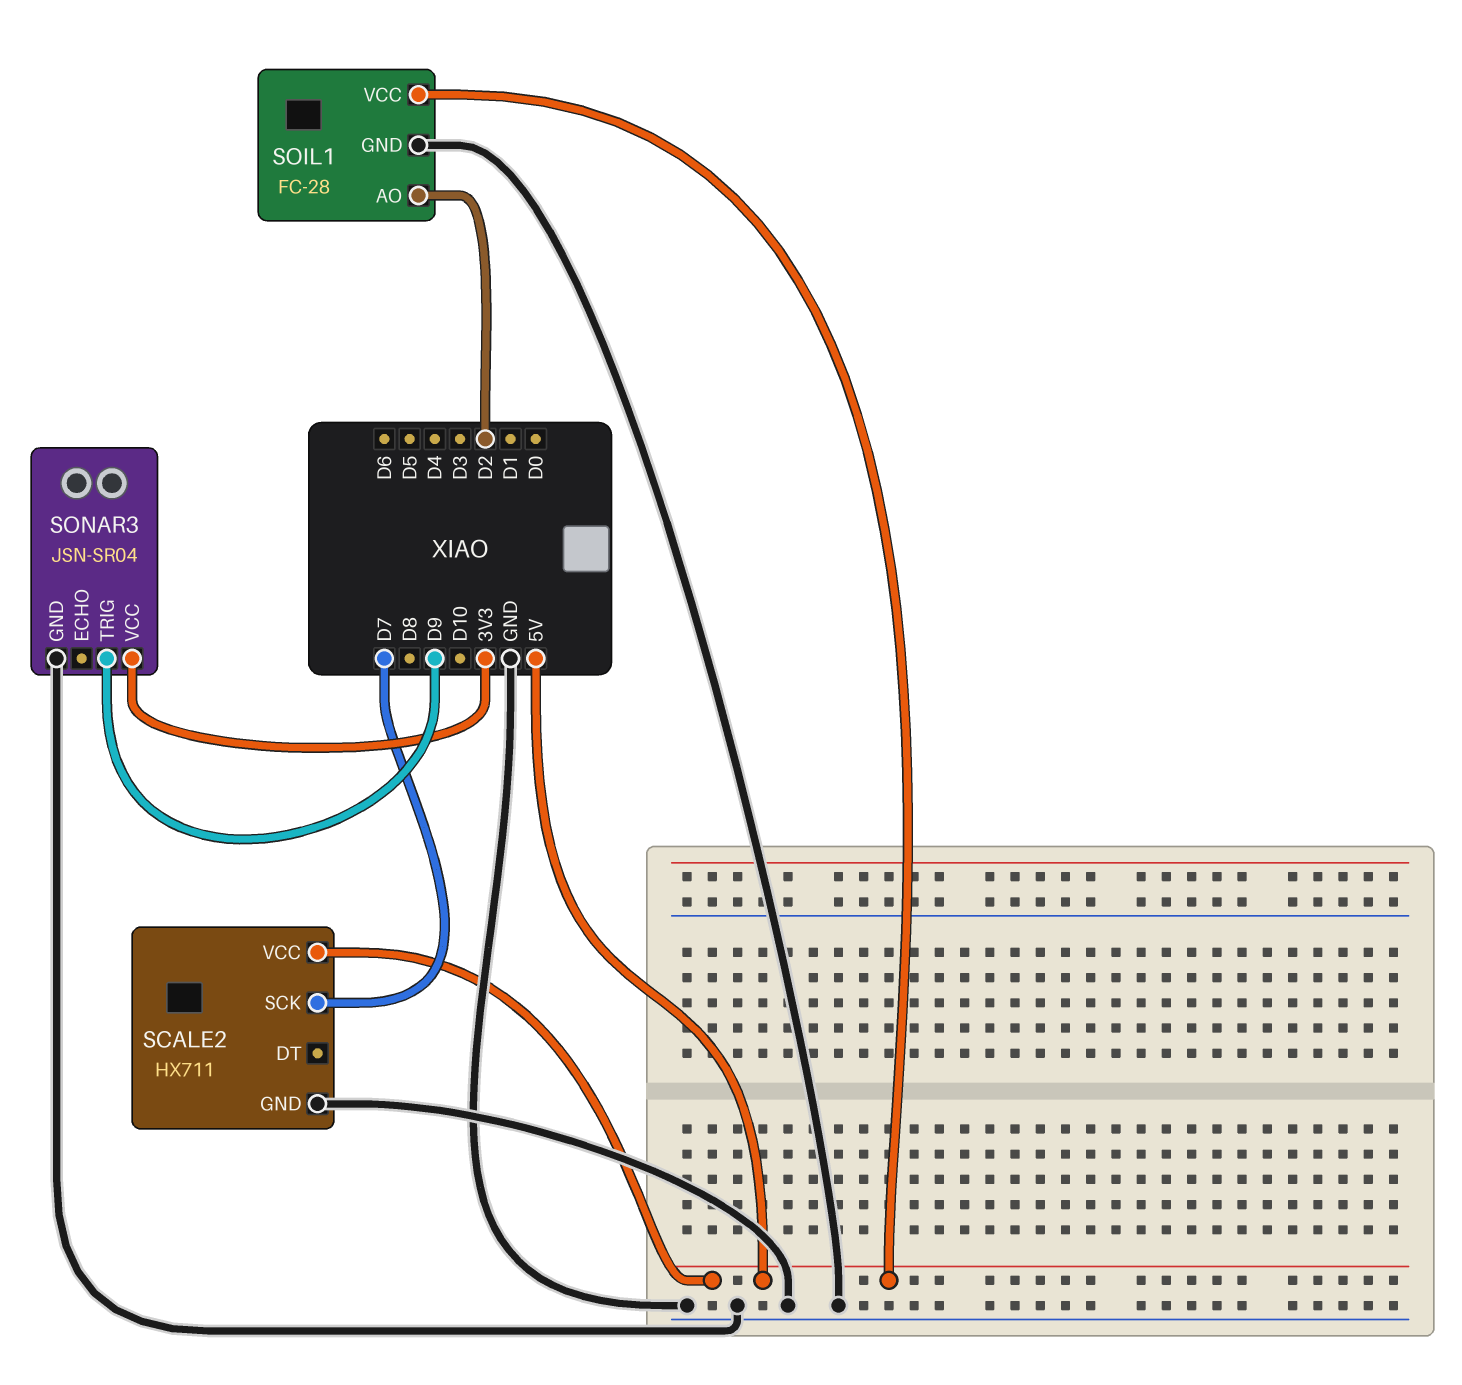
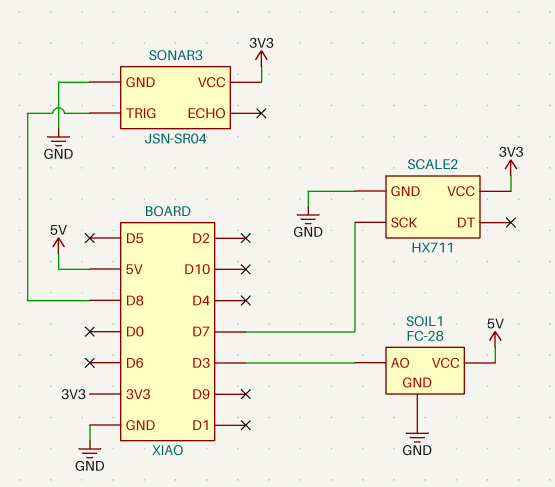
SCALE2 pin VCC: 5V -> 3V3
SOIL1 pin AO: D2 -> D3
SONAR3 pin TRIG: D9 -> D8

